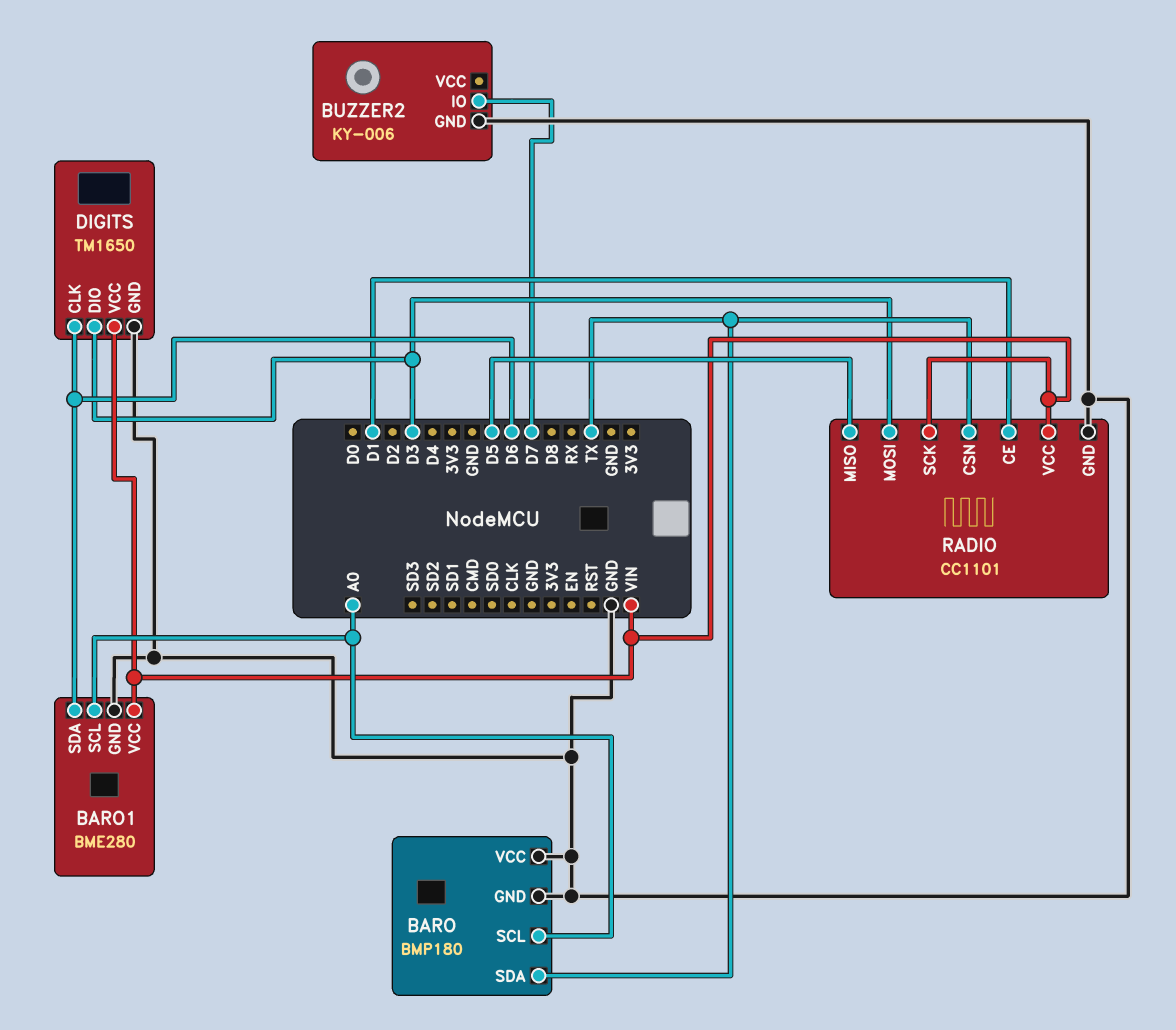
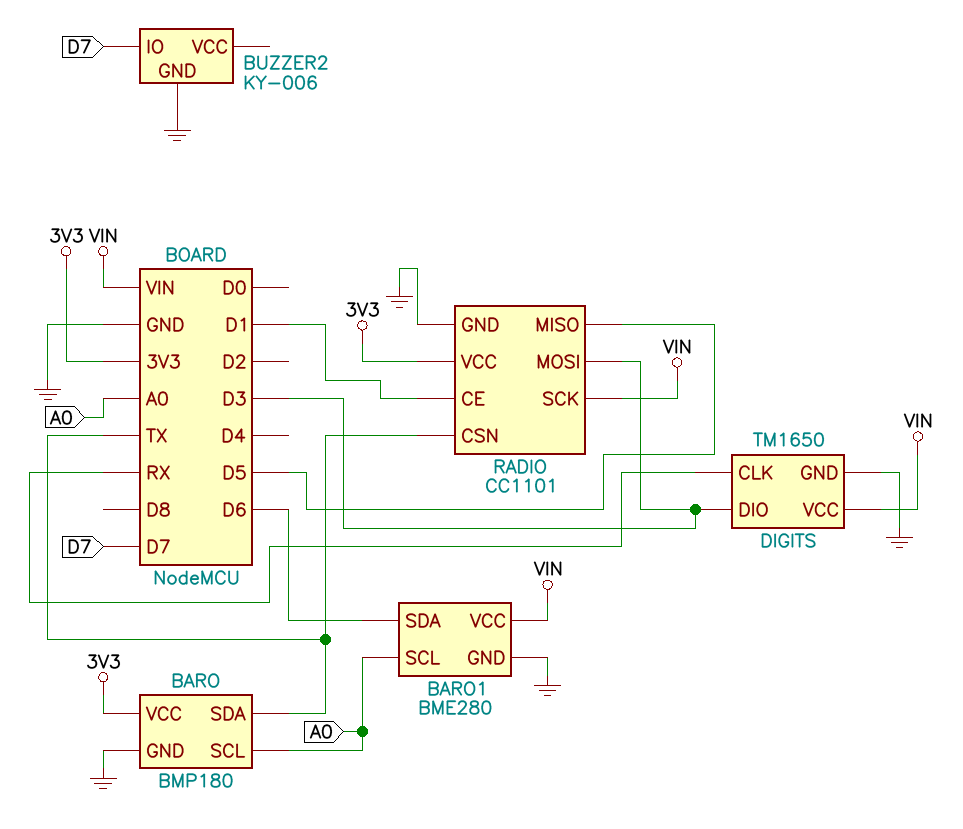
BARO pin VCC: GND -> 3V3
DIGITS pin CLK: D6 -> RX
RADIO pin VCC: VIN -> 3V3

